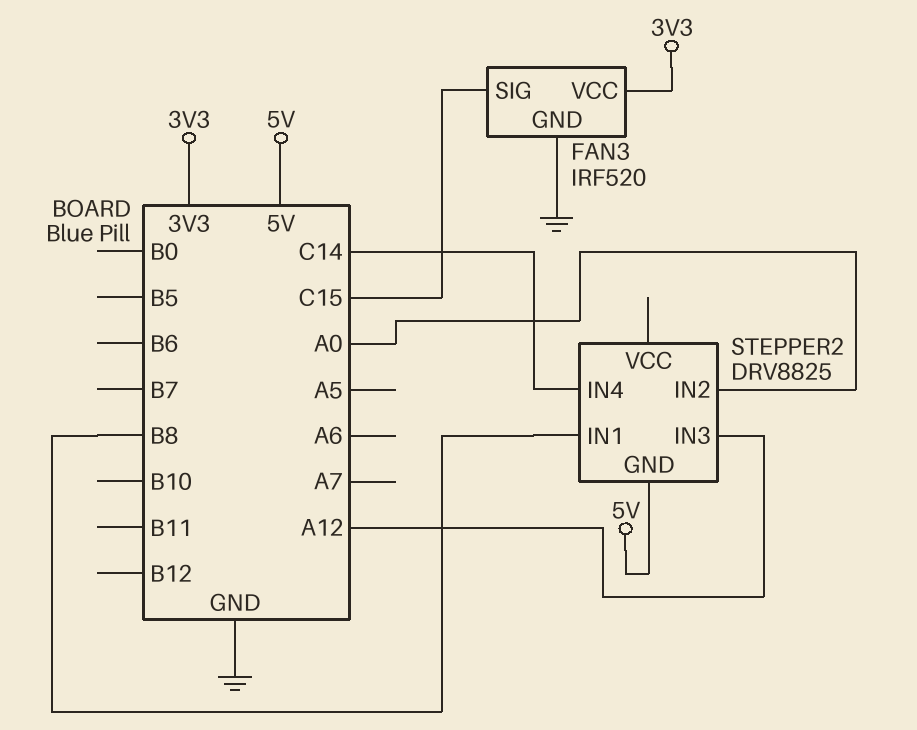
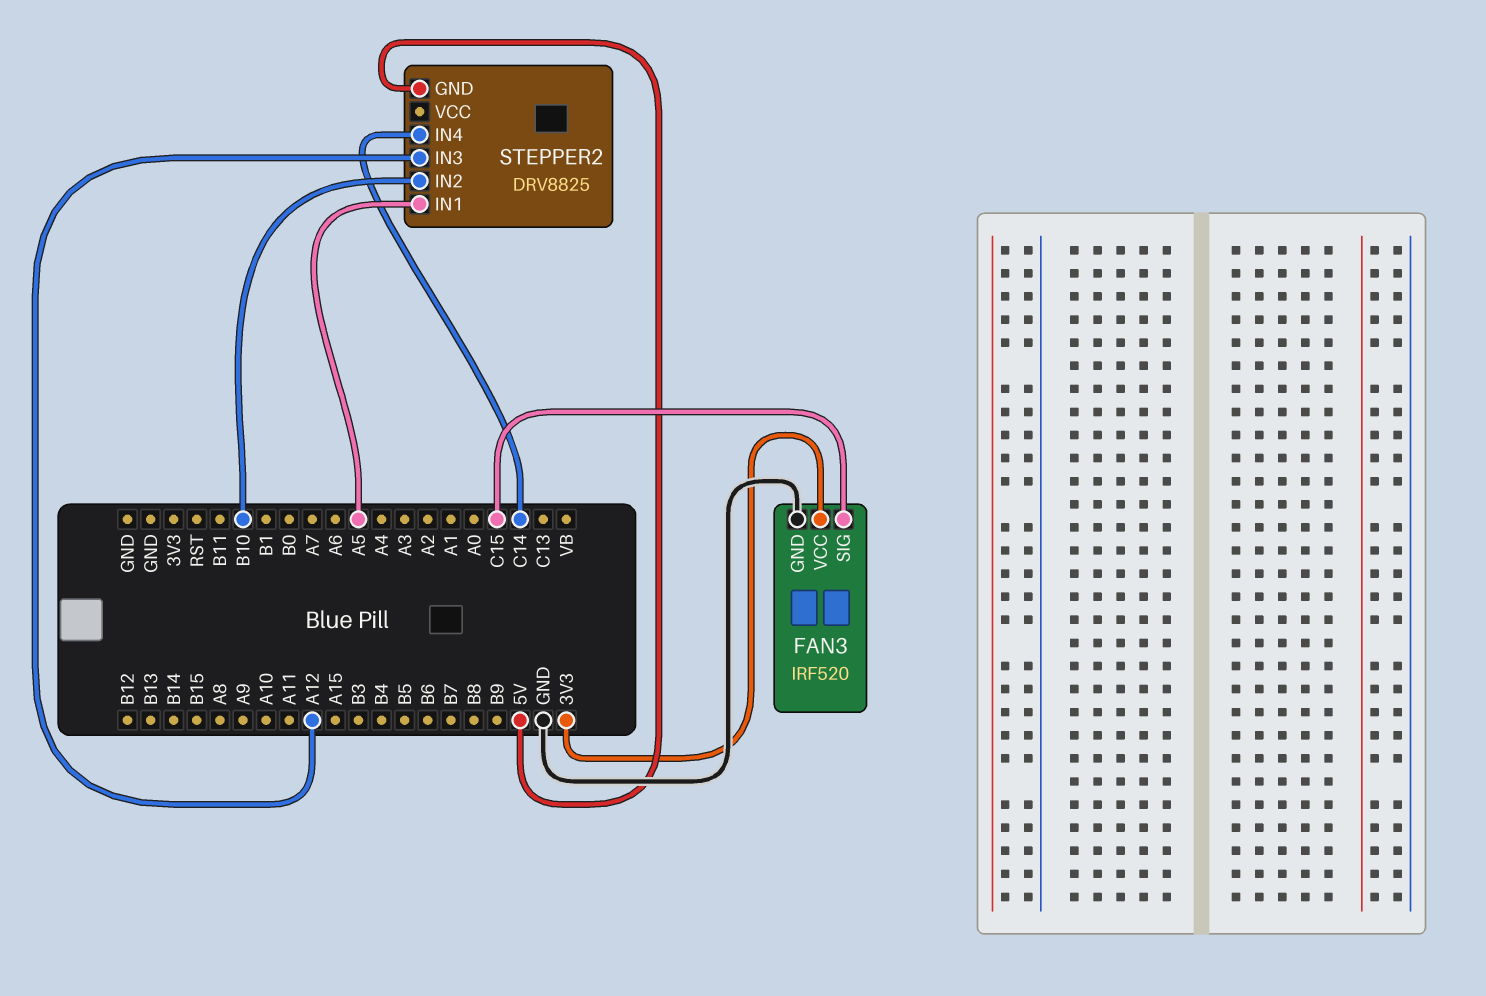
STEPPER2 pin IN1: B8 -> A5
STEPPER2 pin IN2: A0 -> B10

